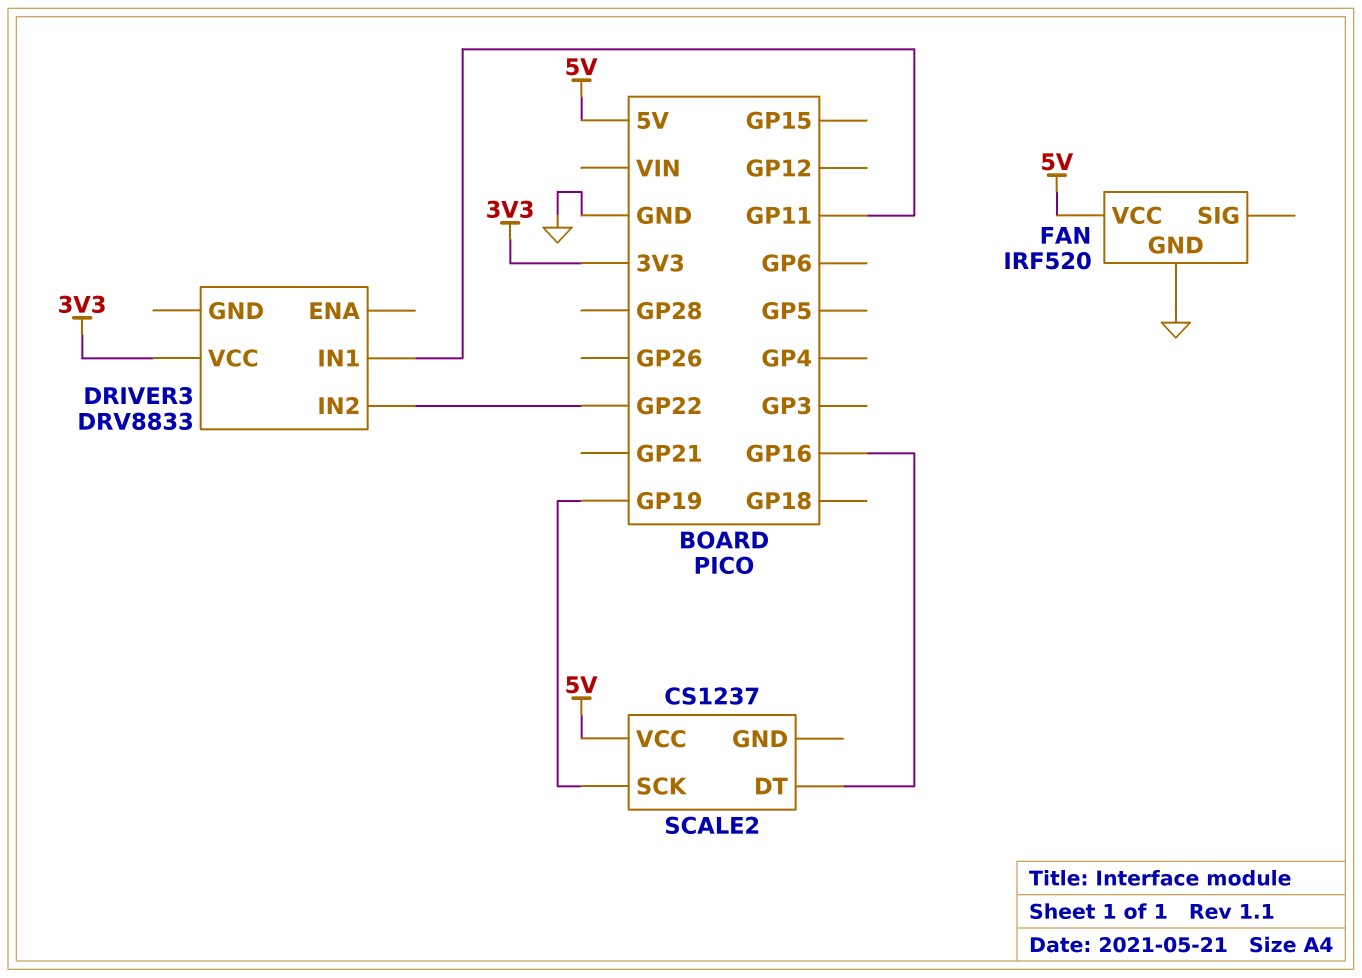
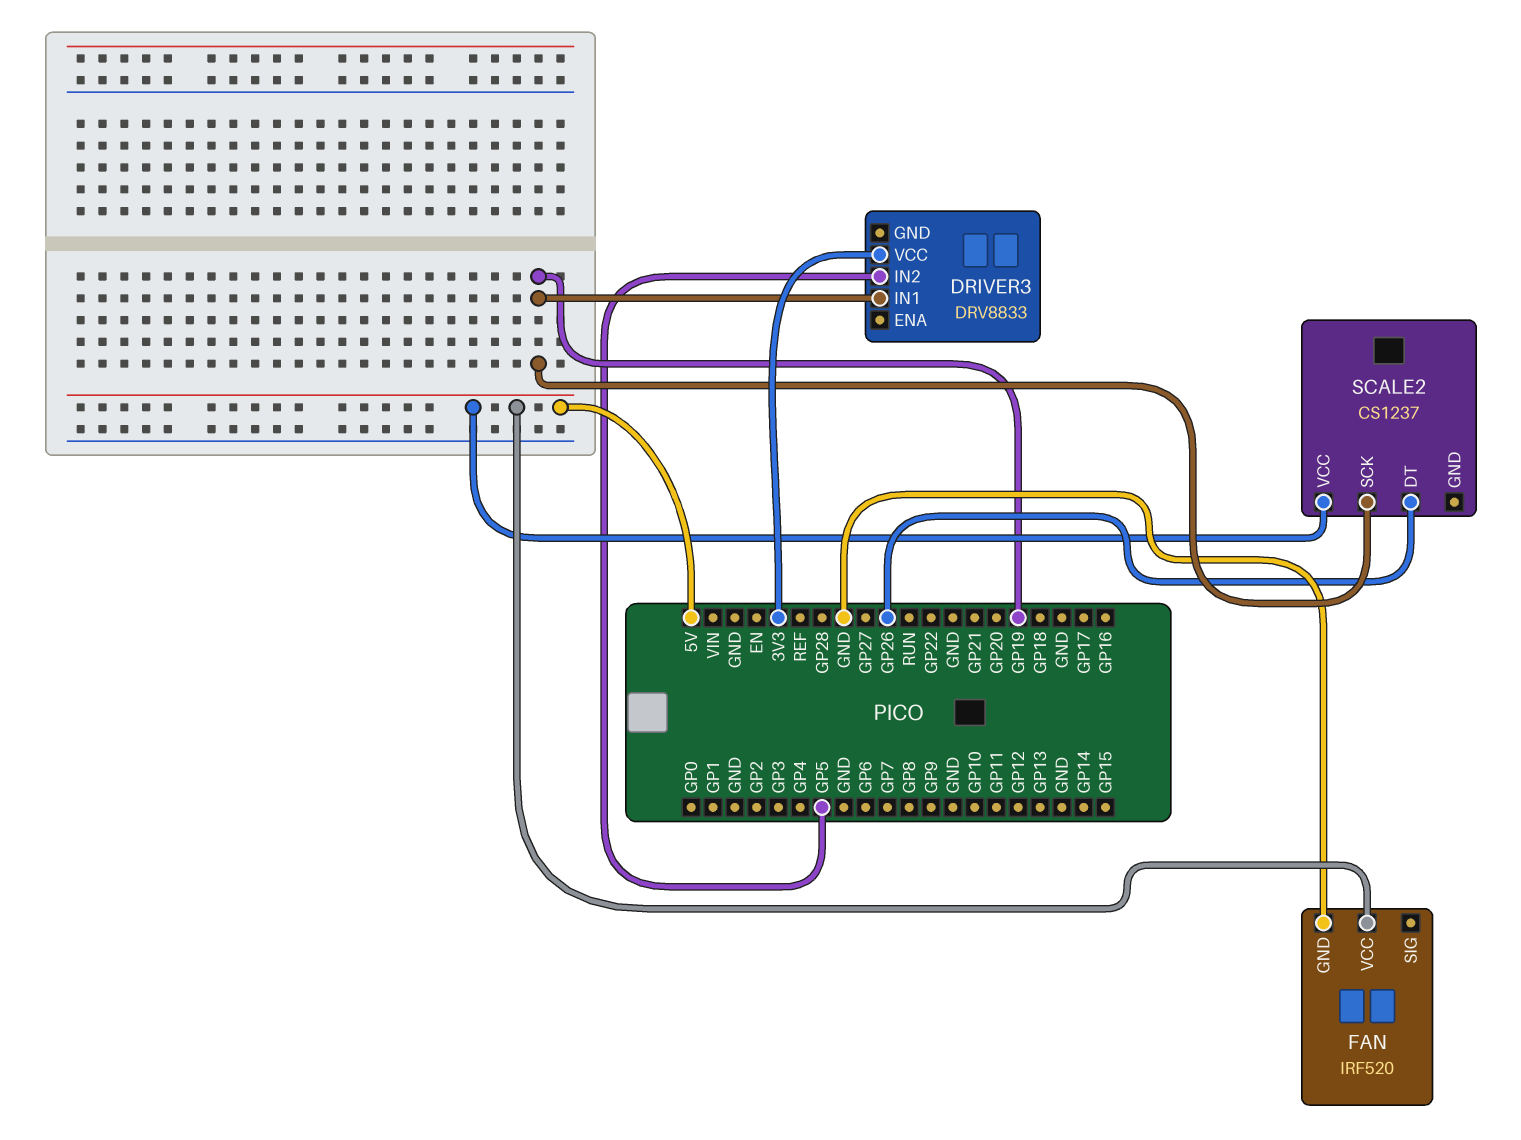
DRIVER3 pin IN1: GP11 -> GP19
DRIVER3 pin IN2: GP22 -> GP5
SCALE2 pin DT: GP16 -> GP26

